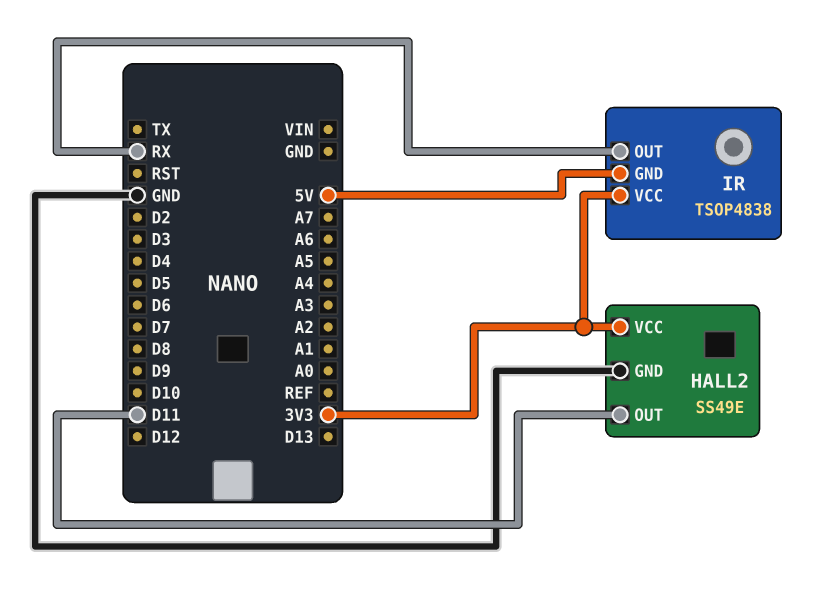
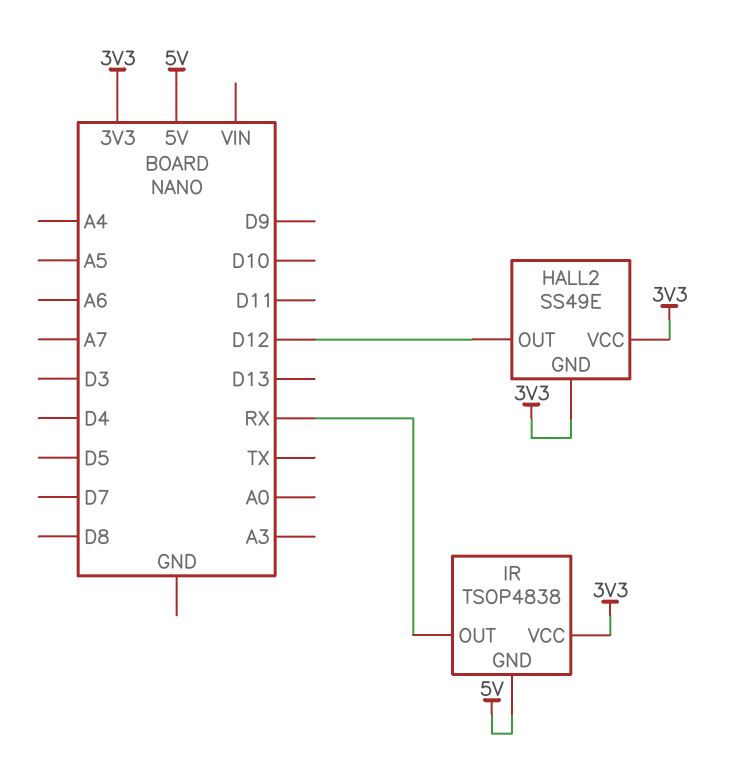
HALL2 pin GND: GND -> 3V3
HALL2 pin OUT: D11 -> D12

